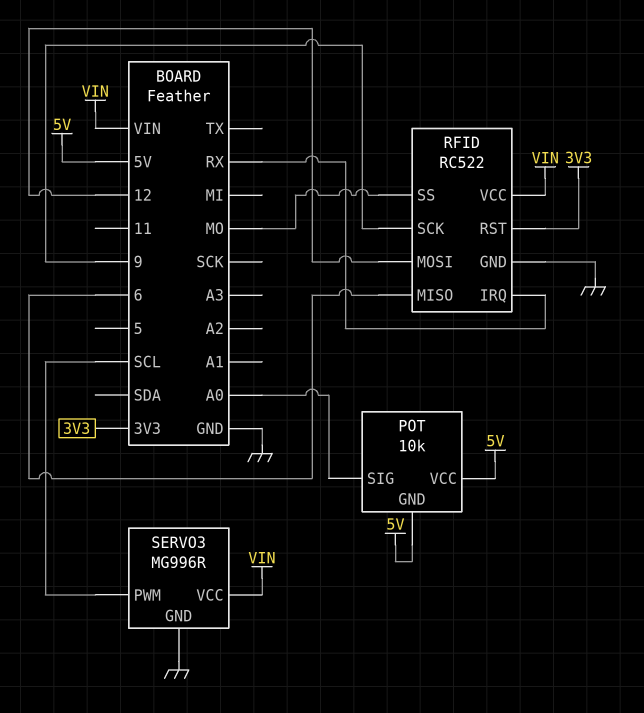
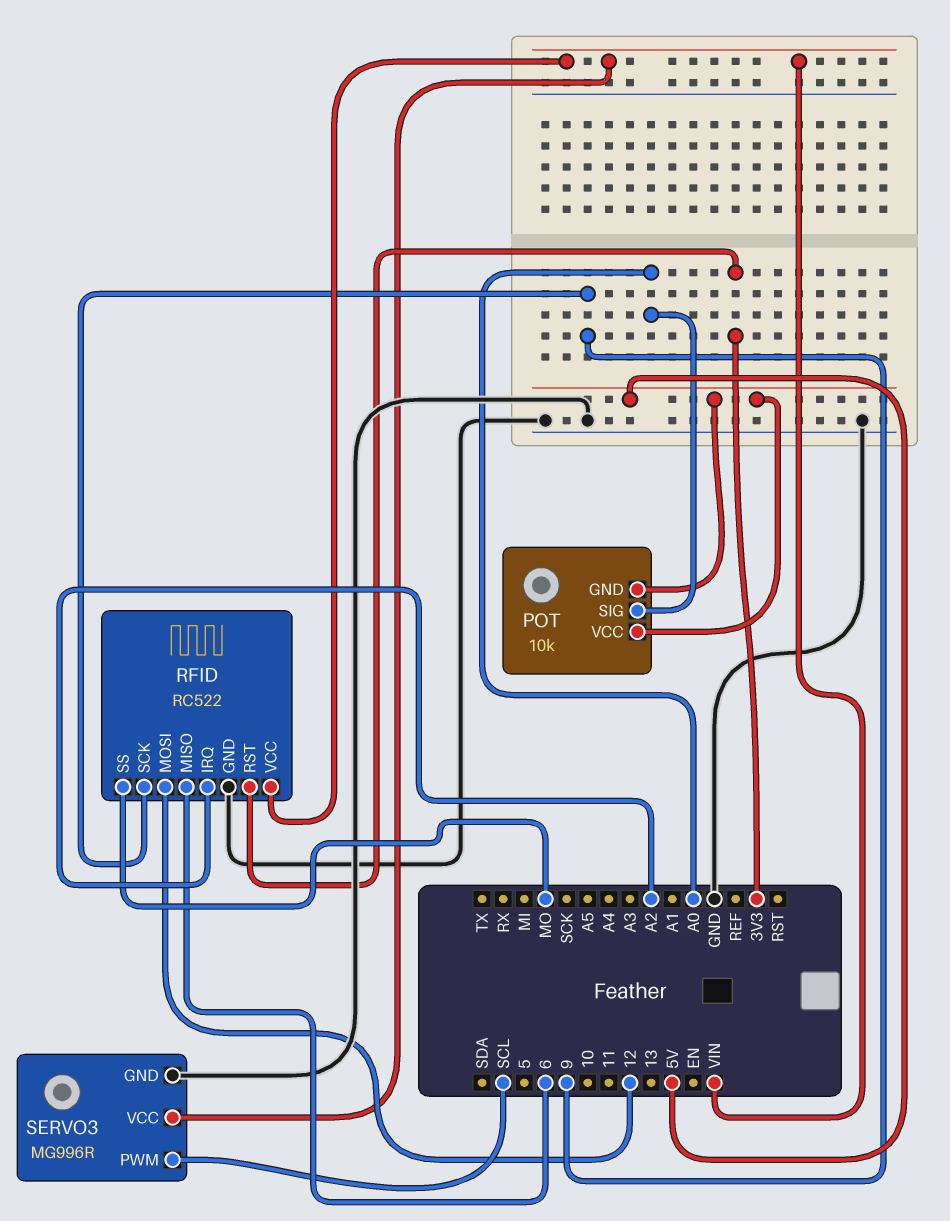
RFID pin IRQ: RX -> A2

